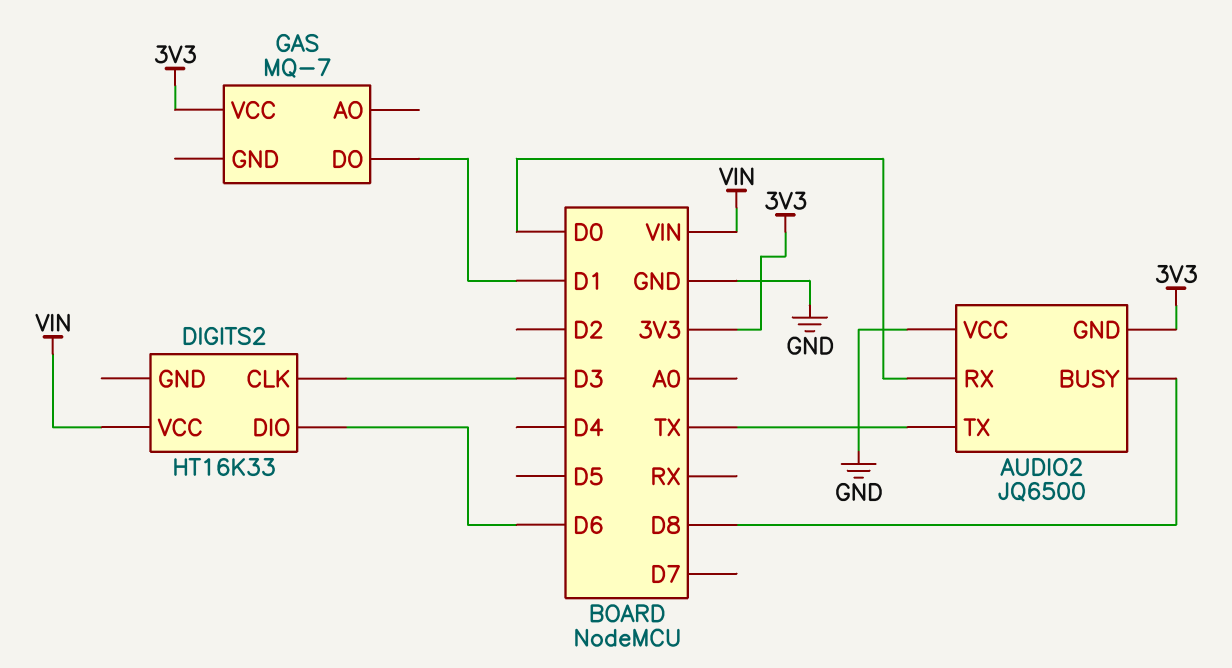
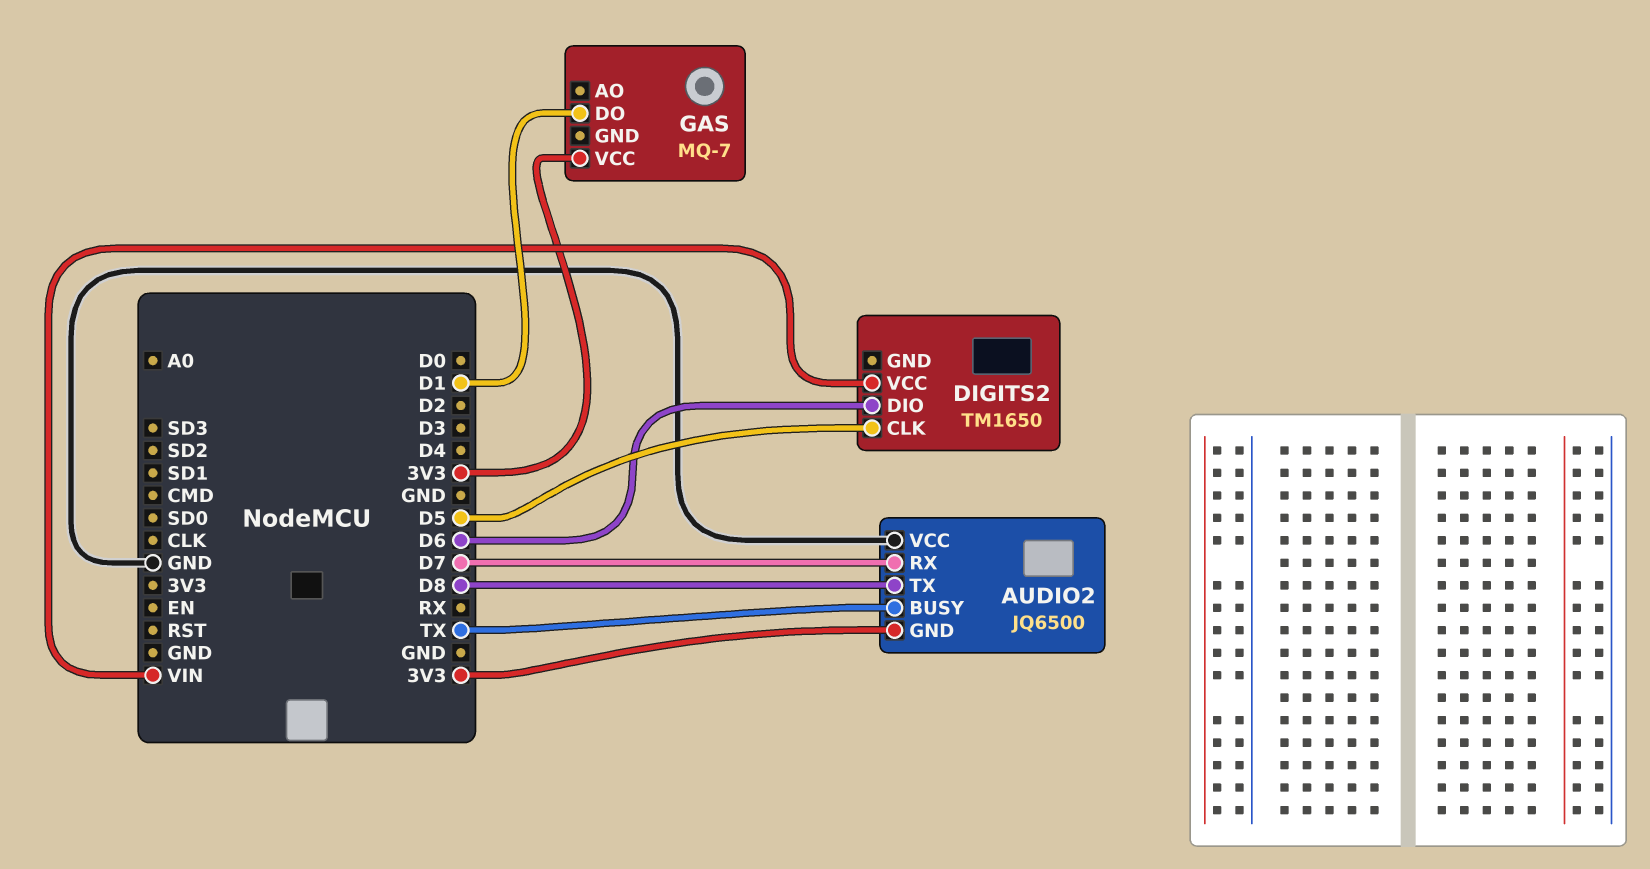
AUDIO2 pin BUSY: D8 -> TX
AUDIO2 pin RX: D0 -> D7
AUDIO2 pin TX: TX -> D8
DIGITS2: HT16K33 -> TM1650
DIGITS2 pin CLK: D3 -> D5

